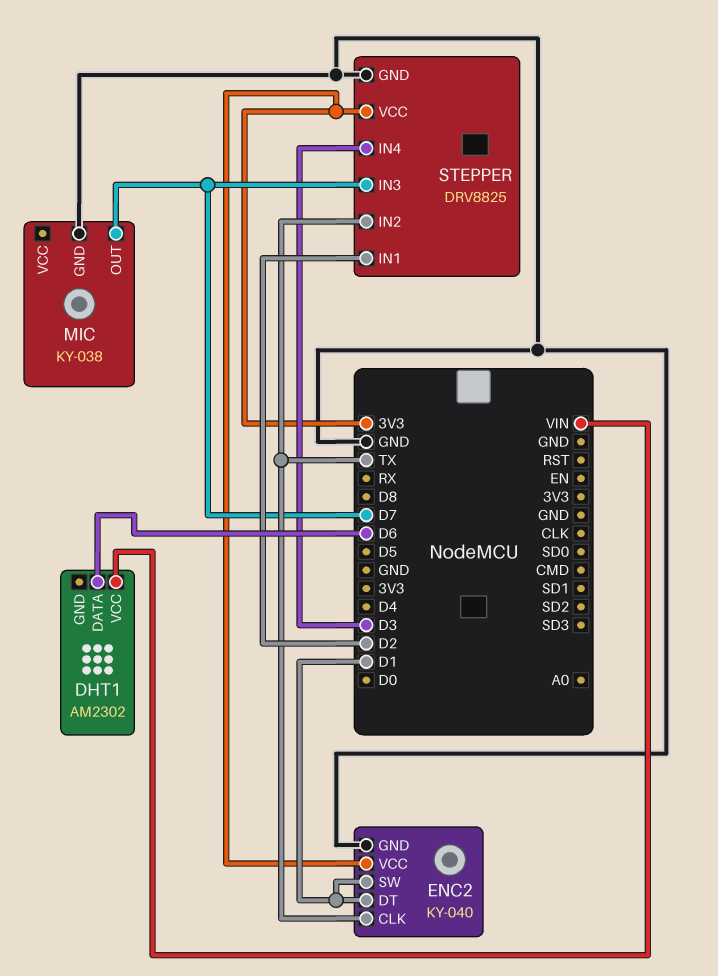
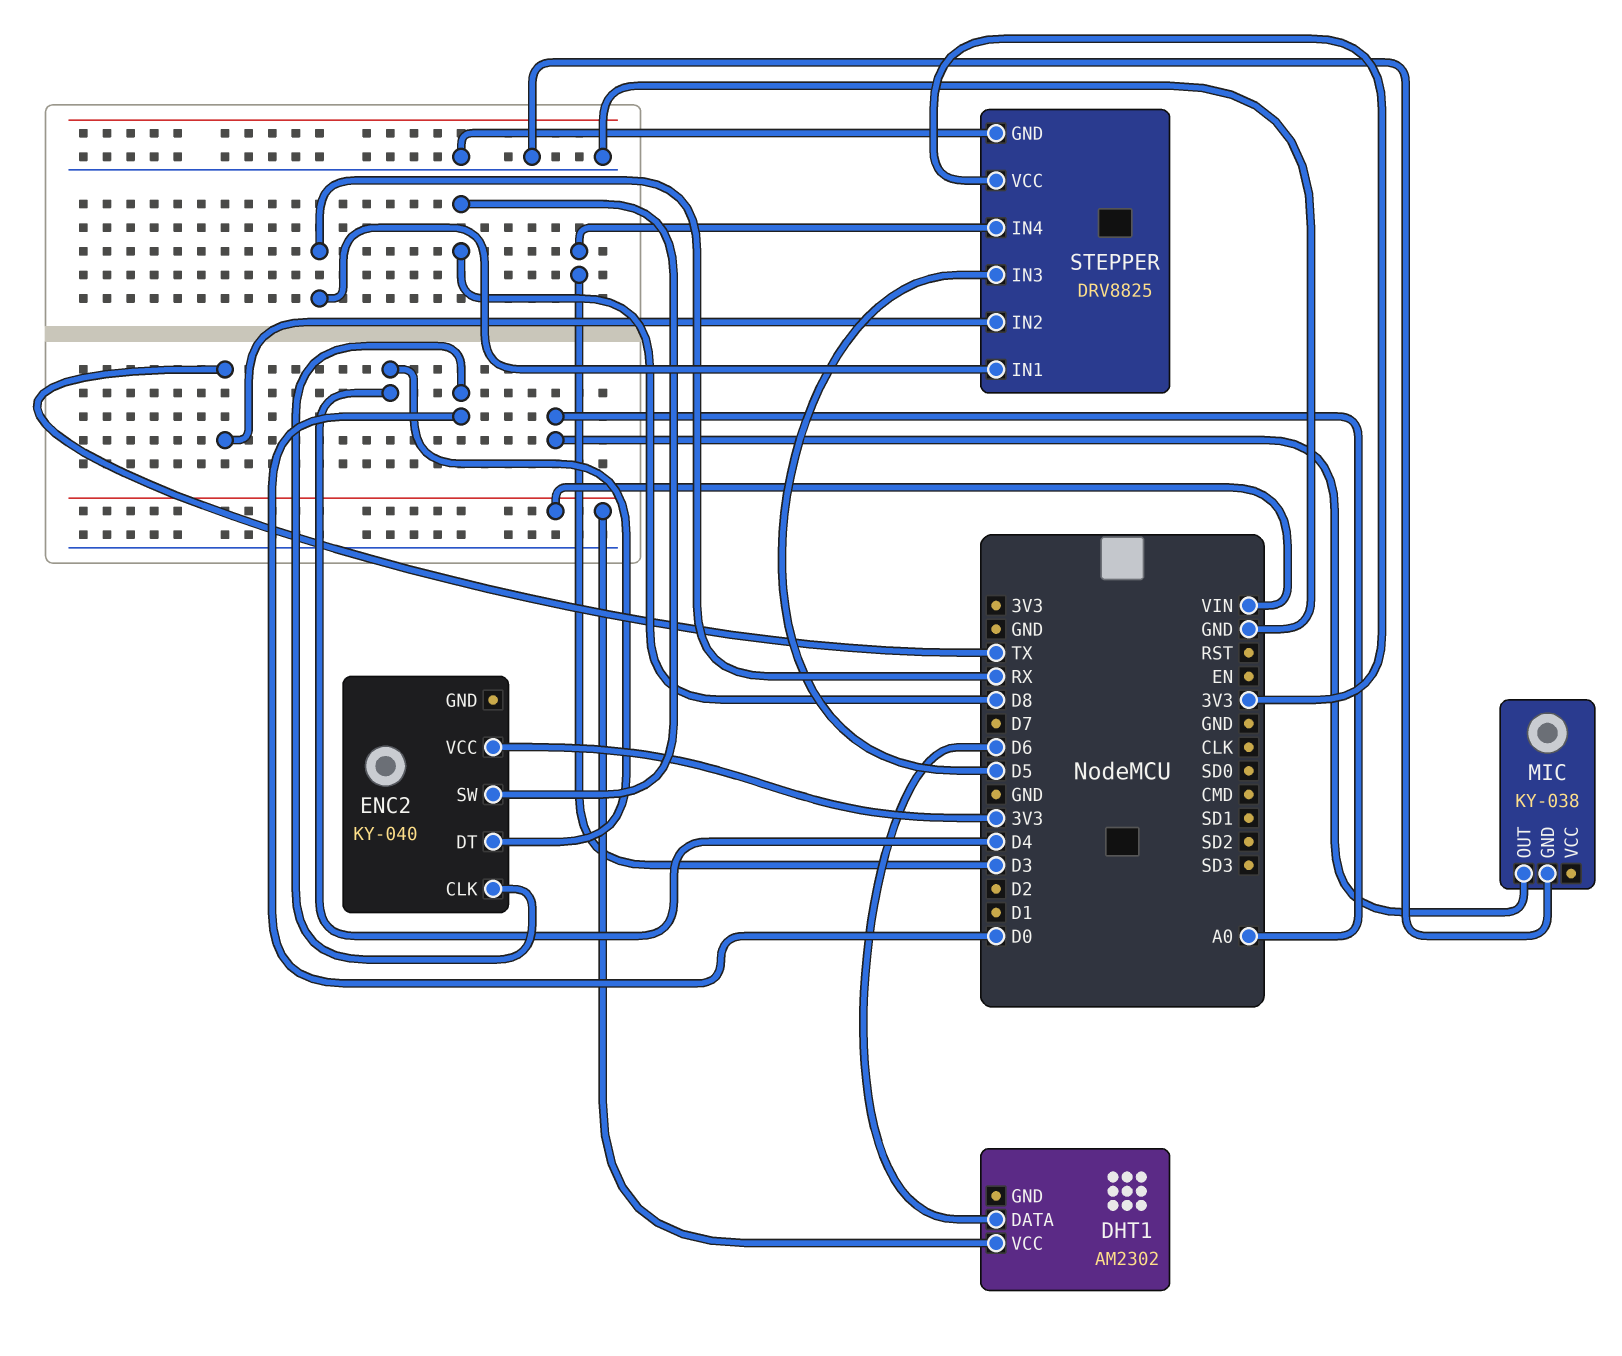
ENC2 pin CLK: TX -> D0
ENC2 pin DT: D1 -> D4
ENC2 pin GND: GND -> none
ENC2 pin SW: D1 -> D8
MIC pin OUT: D7 -> A0
STEPPER pin IN1: D2 -> RX
STEPPER pin IN3: D7 -> D5

